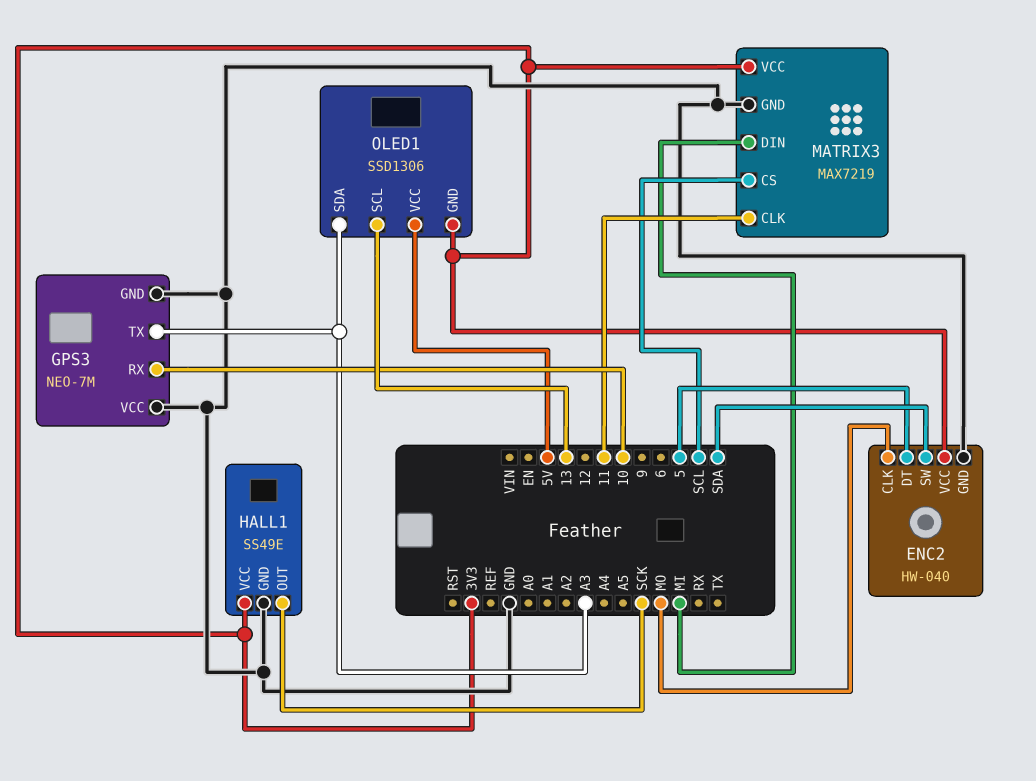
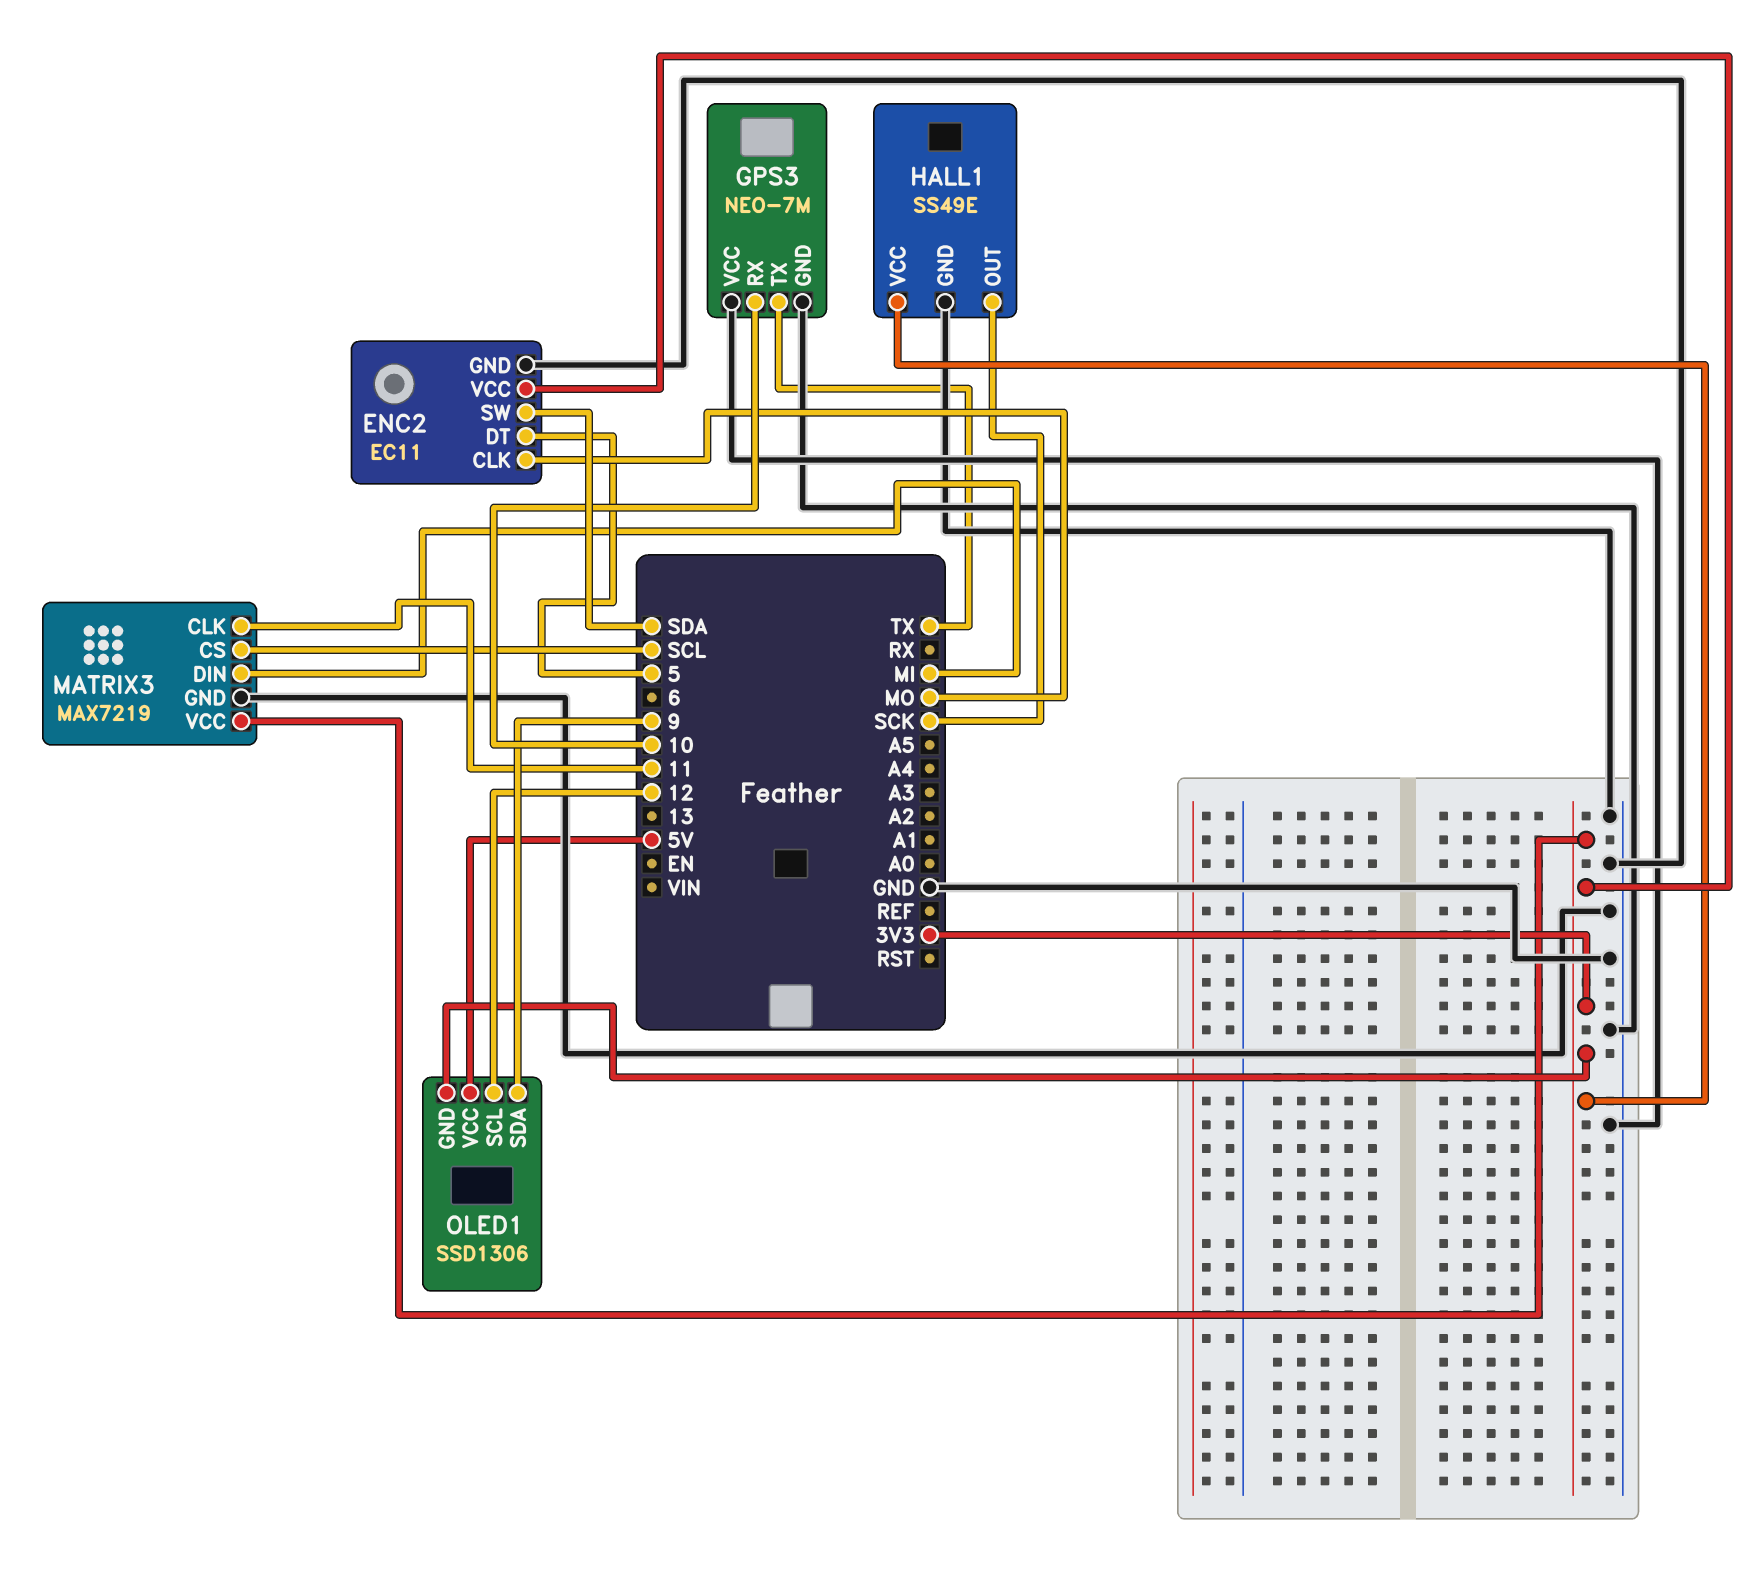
ENC2: HW-040 -> EC11
GPS3 pin TX: A3 -> TX
OLED1 pin SCL: 13 -> 12
OLED1 pin SDA: A3 -> 9

